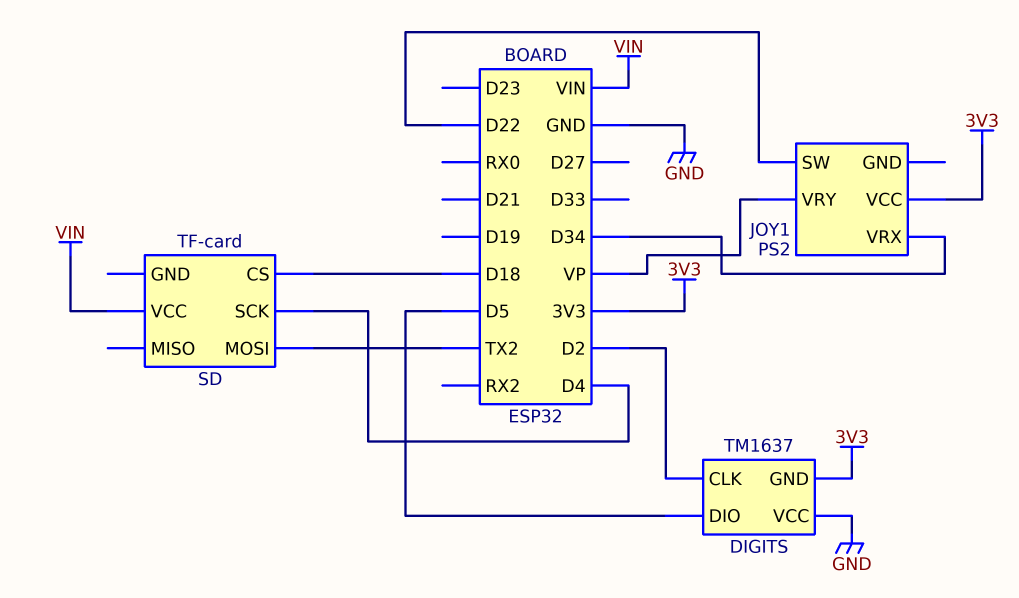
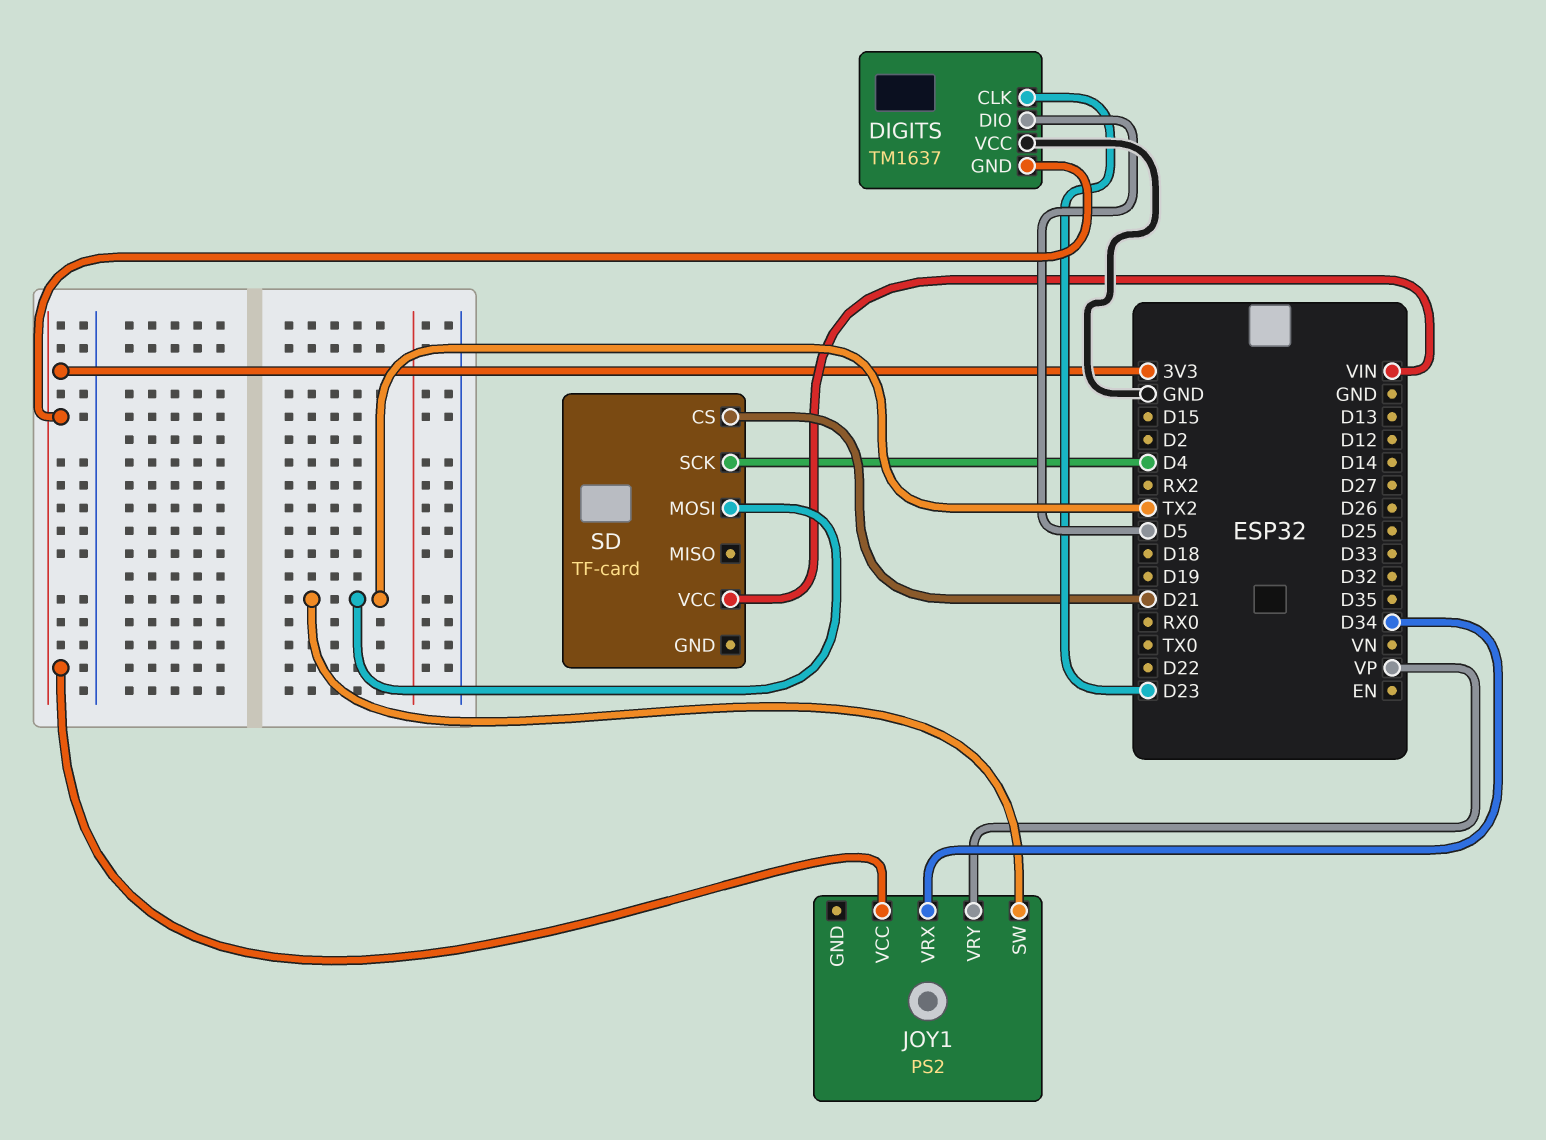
DIGITS pin CLK: D2 -> D23
JOY1 pin SW: D22 -> TX2
SD pin CS: D18 -> D21

